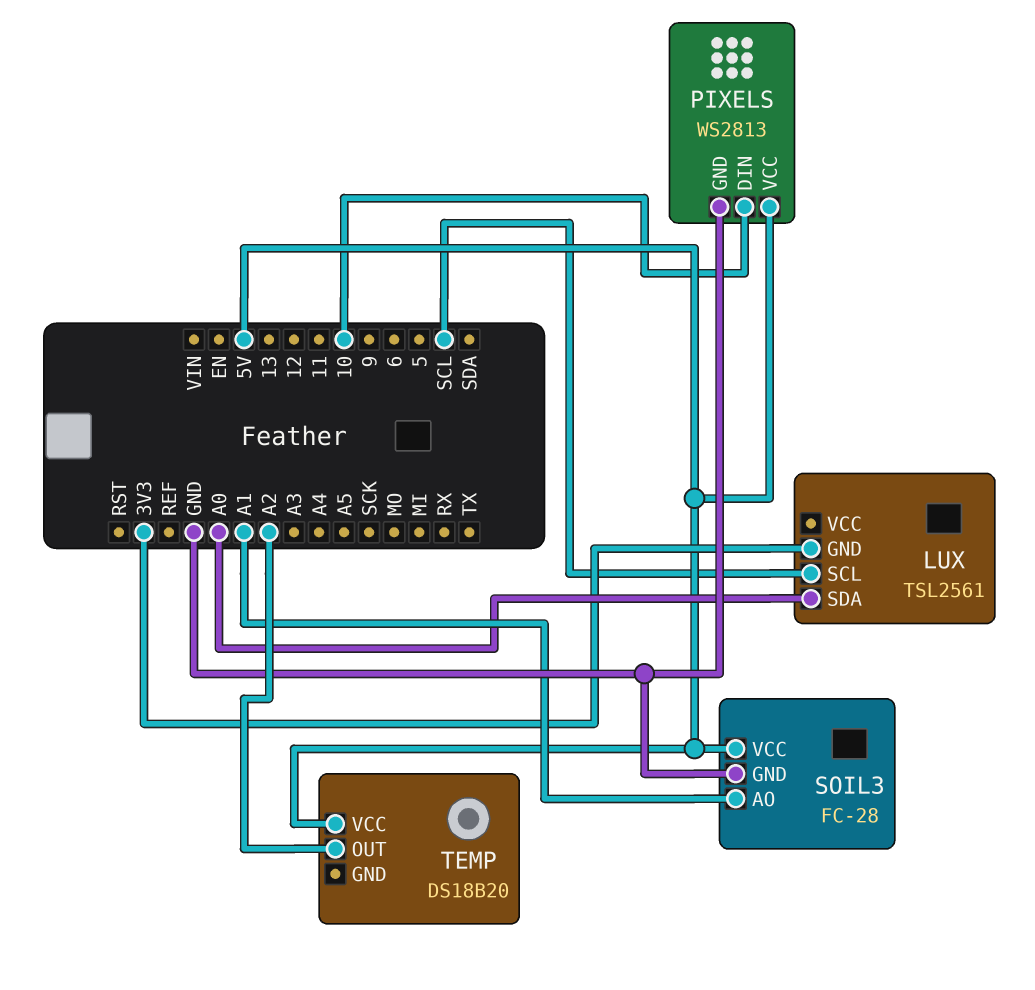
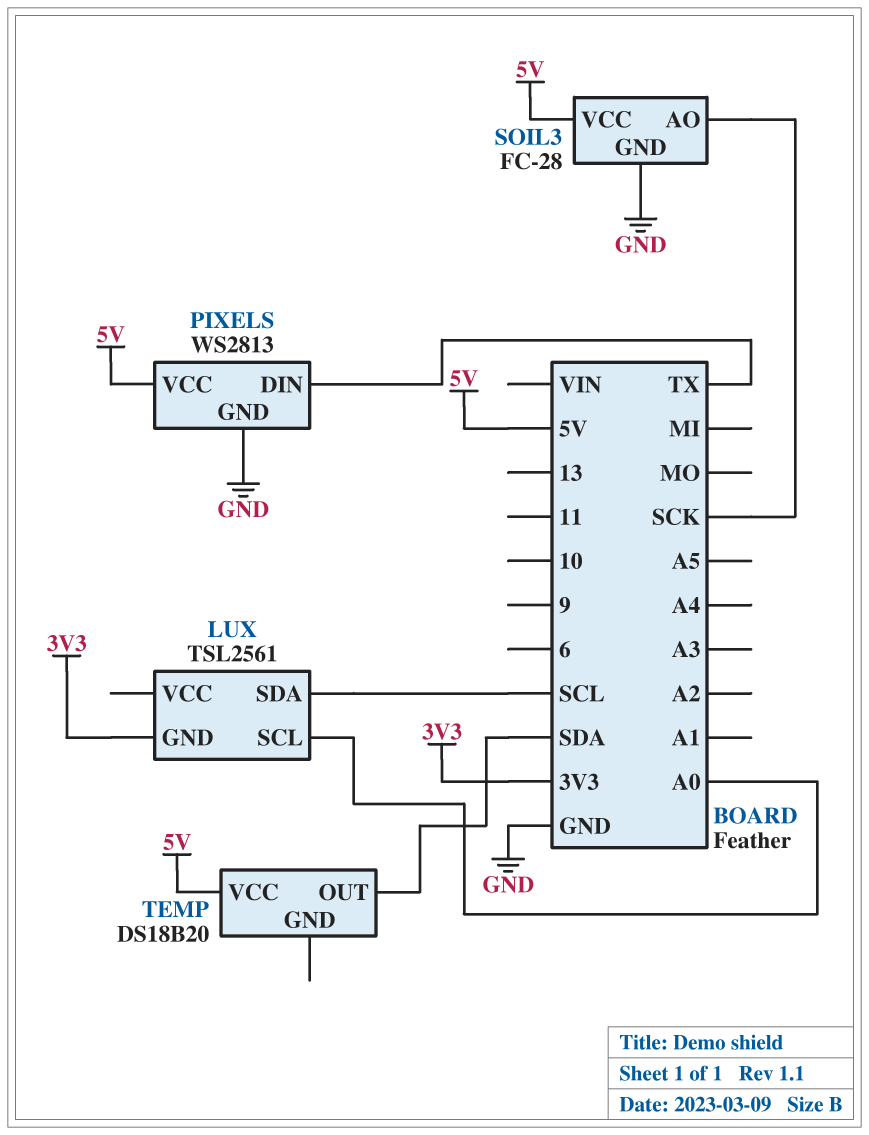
LUX pin SCL: SCL -> A0
LUX pin SDA: A0 -> SCL
PIXELS pin DIN: 10 -> TX
SOIL3 pin AO: A1 -> SCK
TEMP pin OUT: A2 -> SDA

